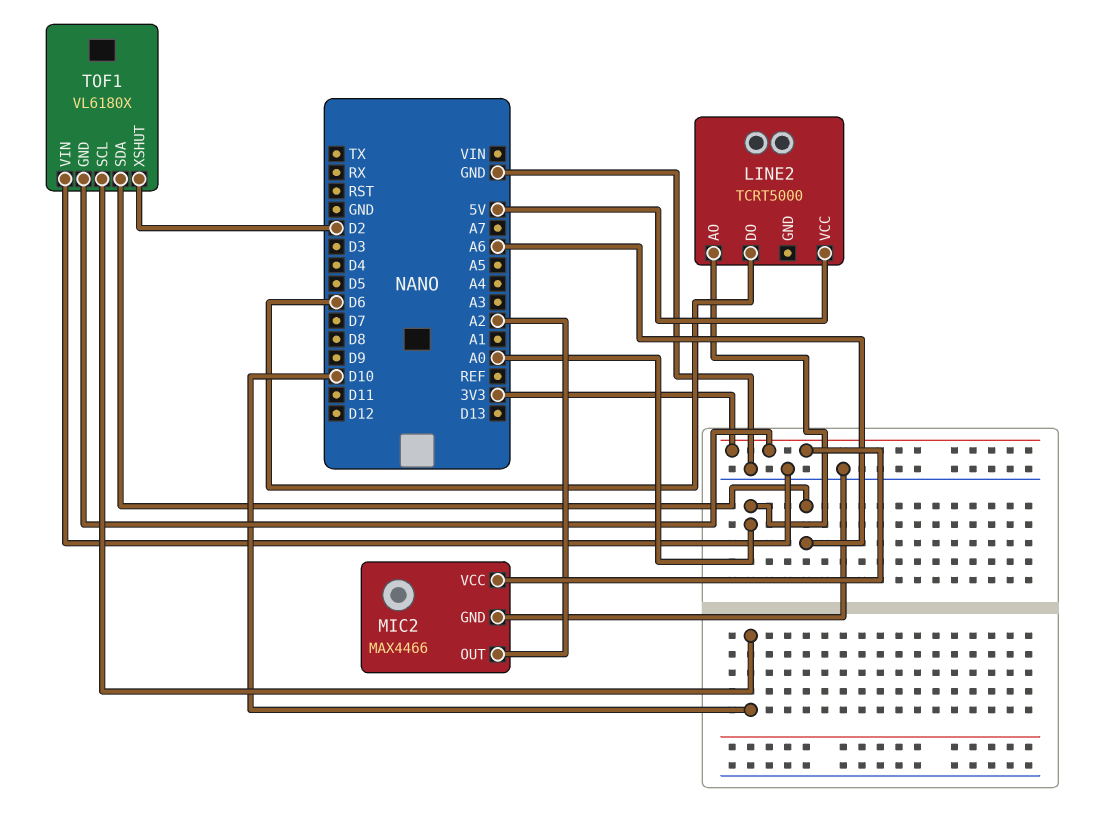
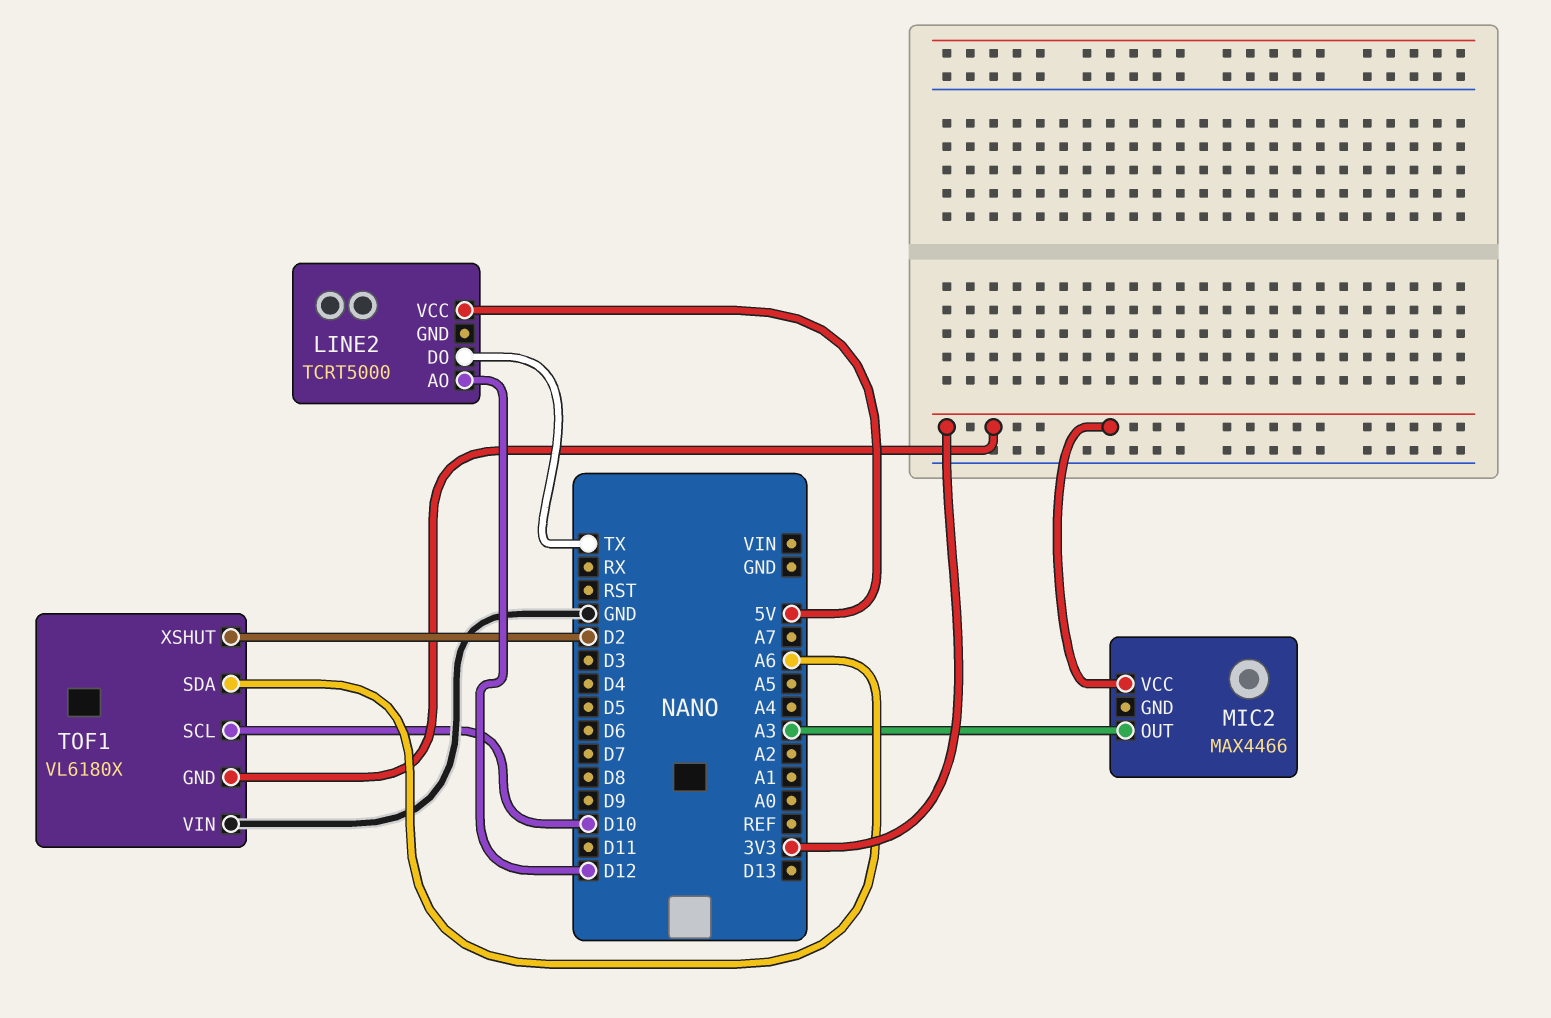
LINE2 pin AO: A0 -> D12
LINE2 pin DO: D6 -> TX
MIC2 pin GND: GND -> none
MIC2 pin OUT: A2 -> A3

